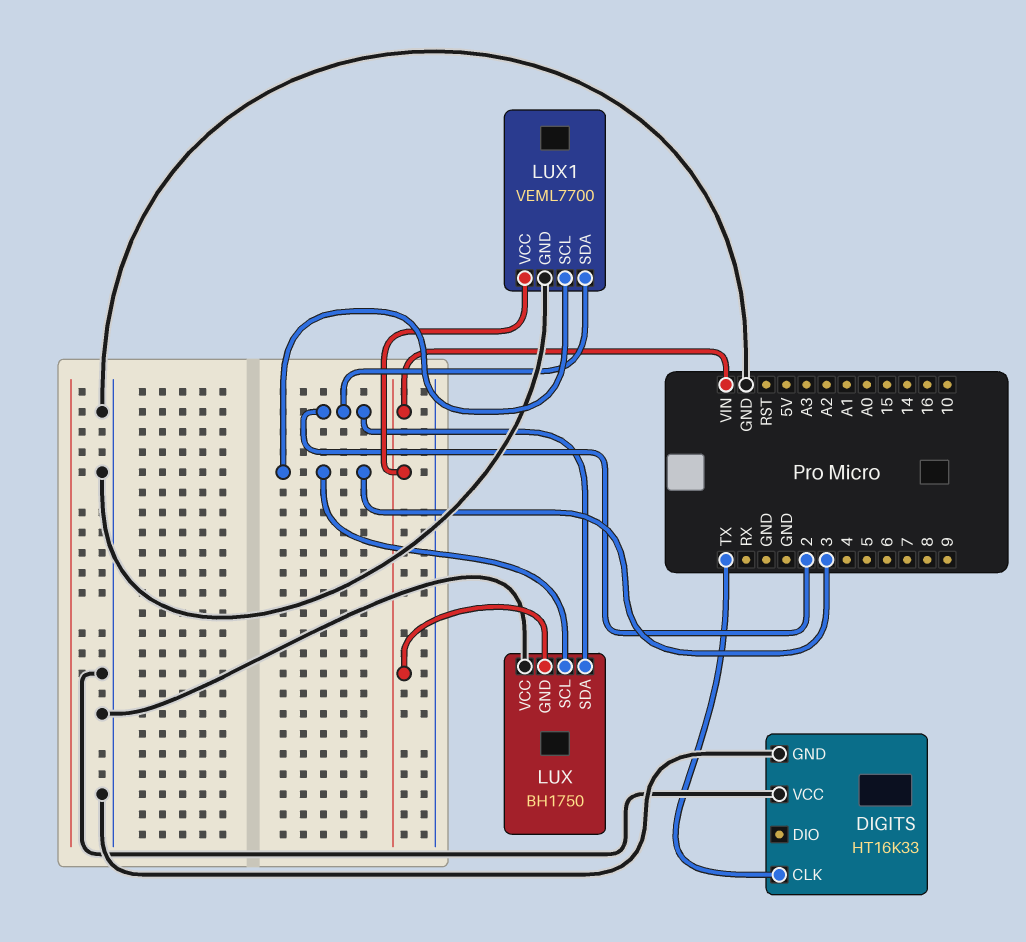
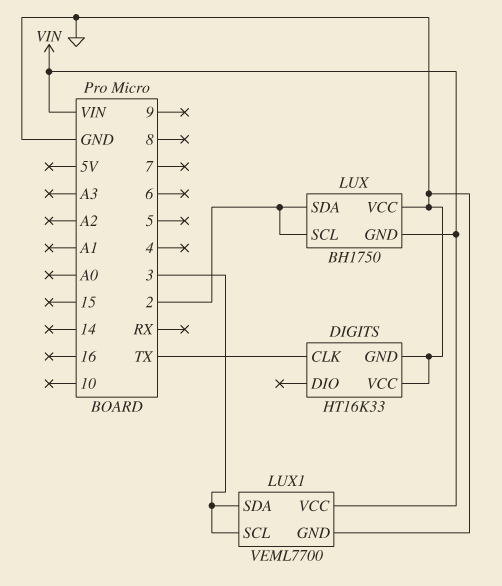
LUX pin SCL: 3 -> 2
LUX1 pin SDA: 2 -> 3

